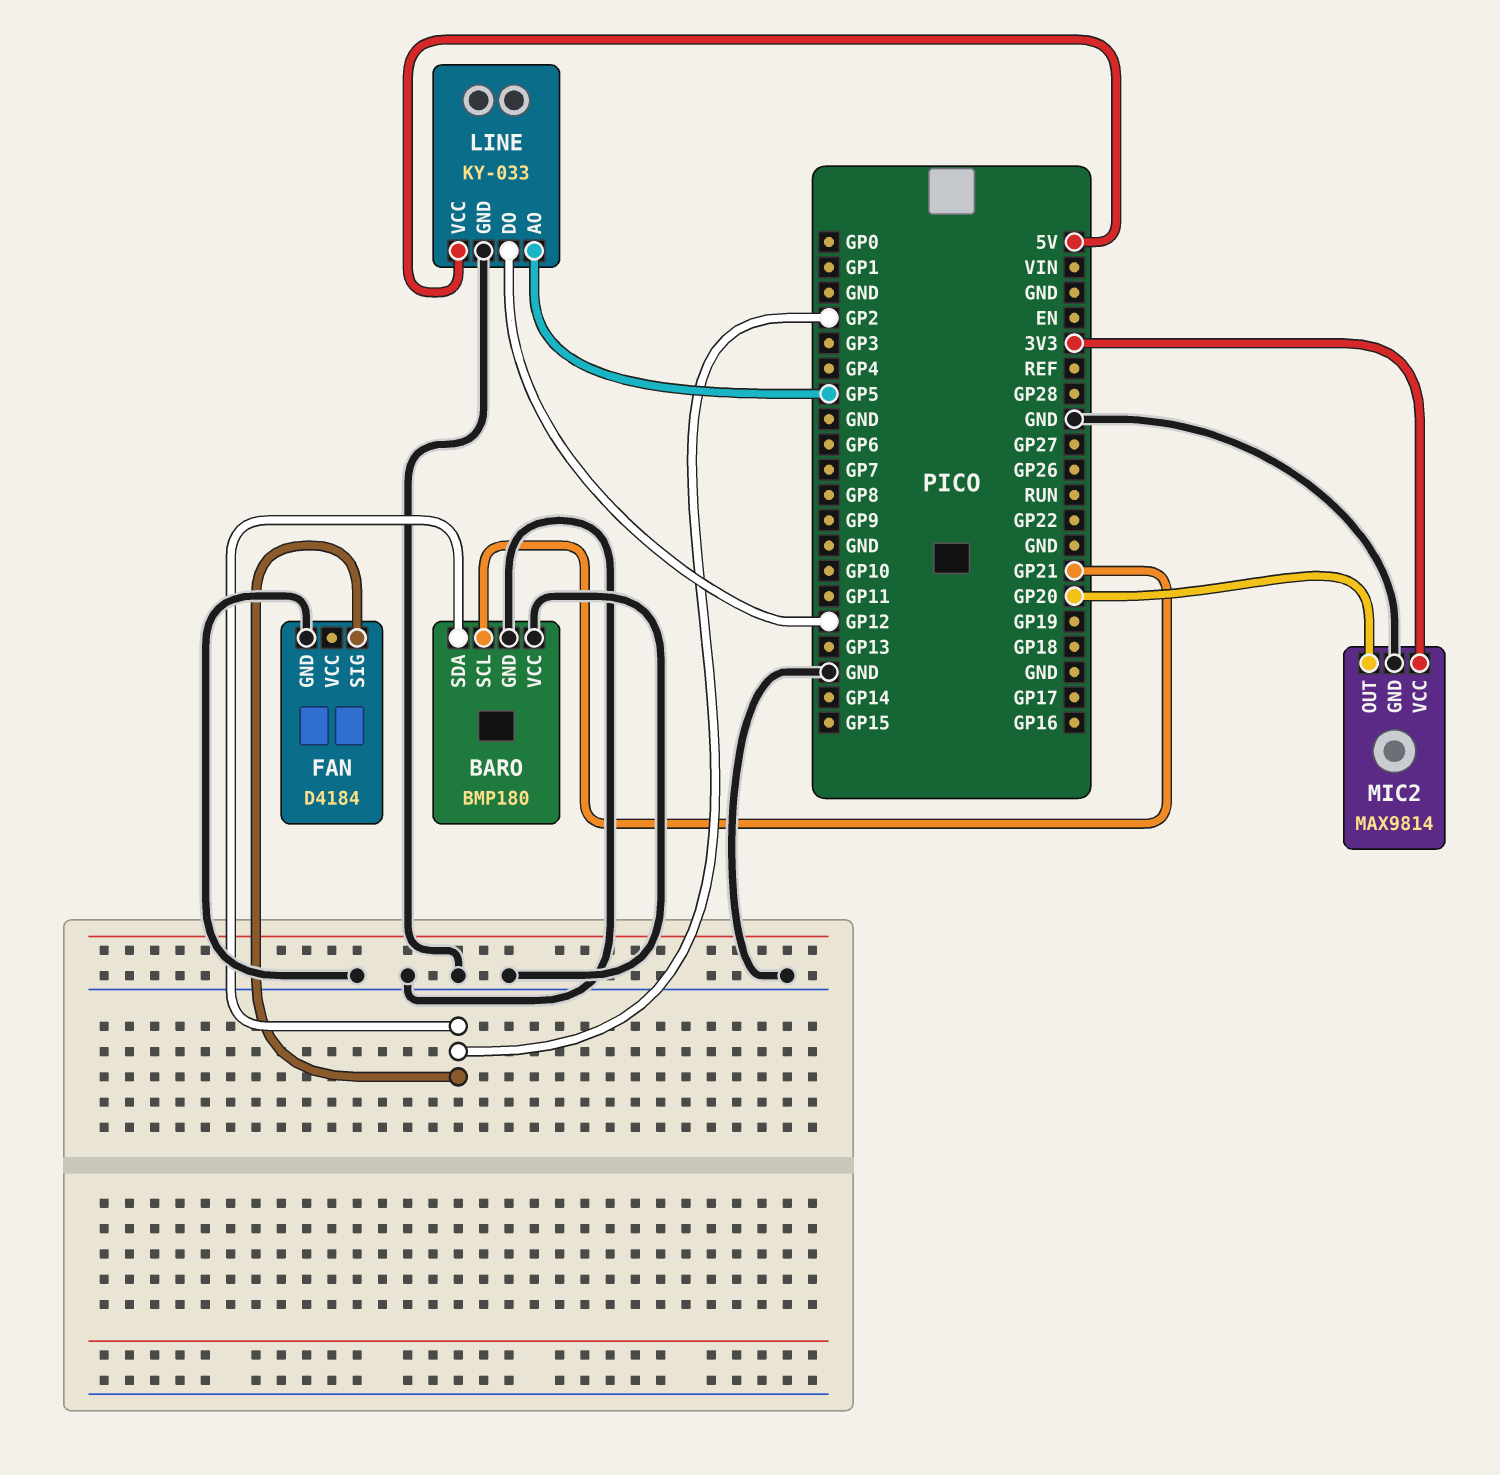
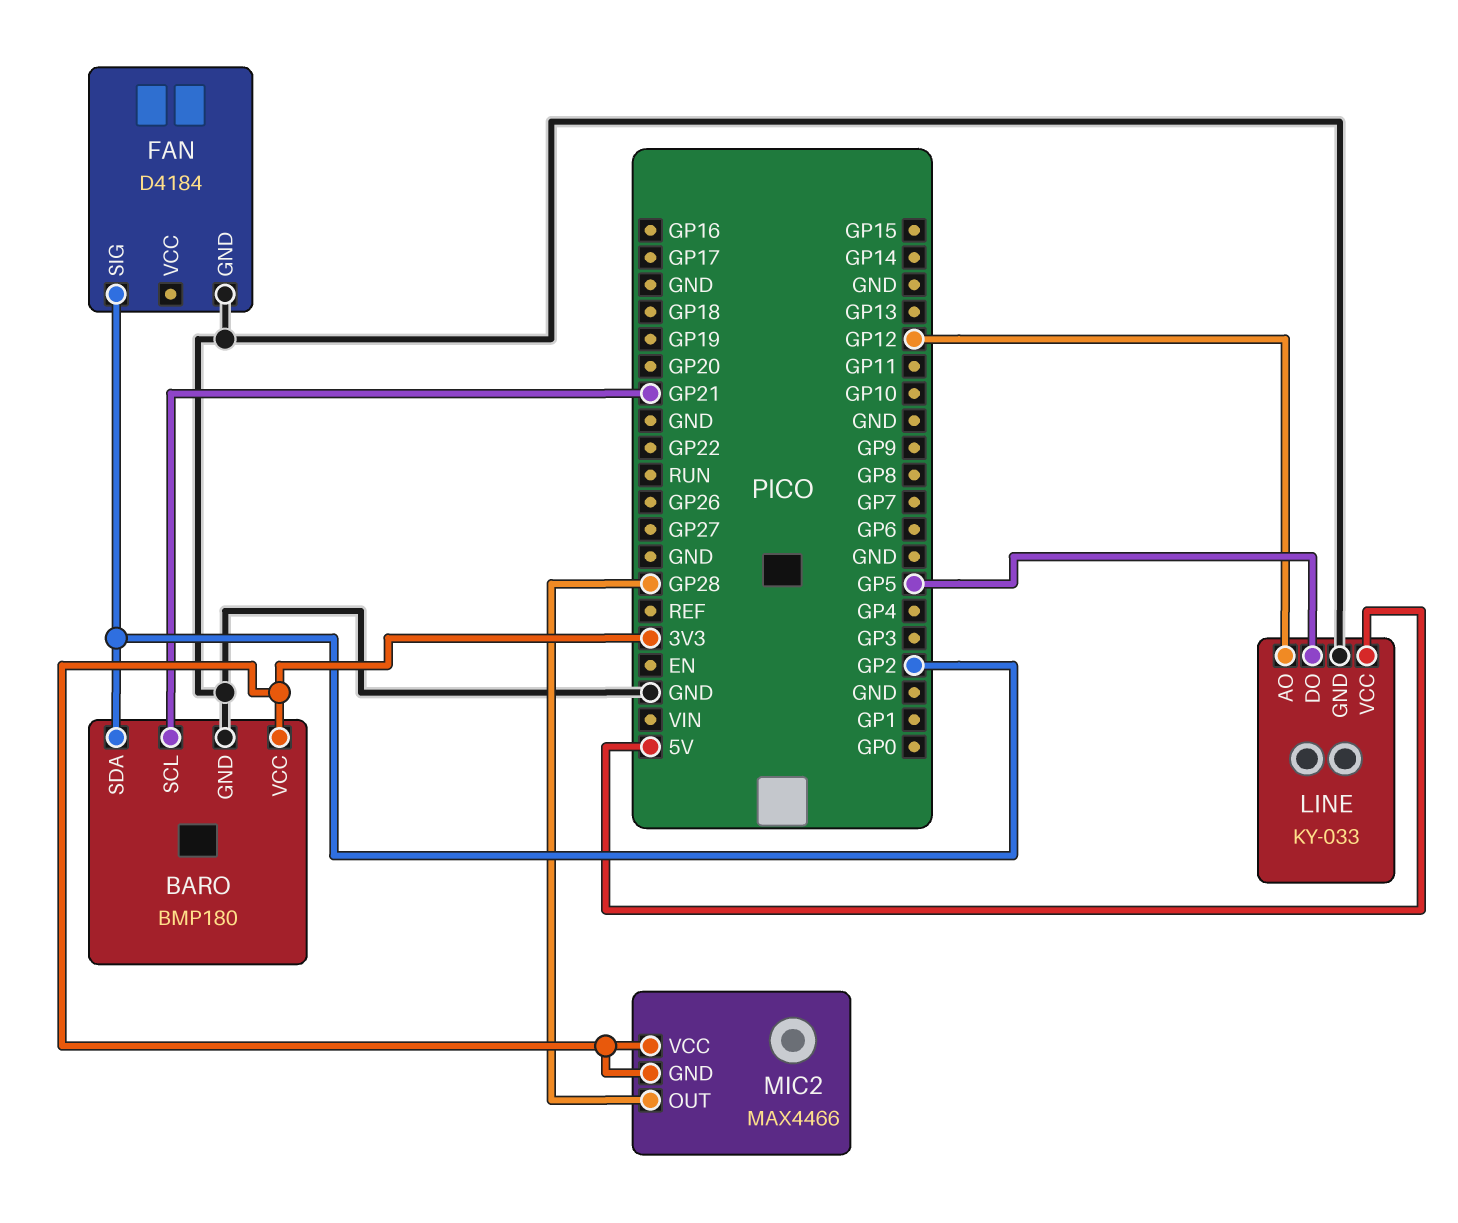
BARO pin VCC: GND -> 3V3
LINE pin AO: GP5 -> GP12
LINE pin DO: GP12 -> GP5
MIC2: MAX9814 -> MAX4466
MIC2 pin GND: GND -> 3V3
MIC2 pin OUT: GP20 -> GP28

